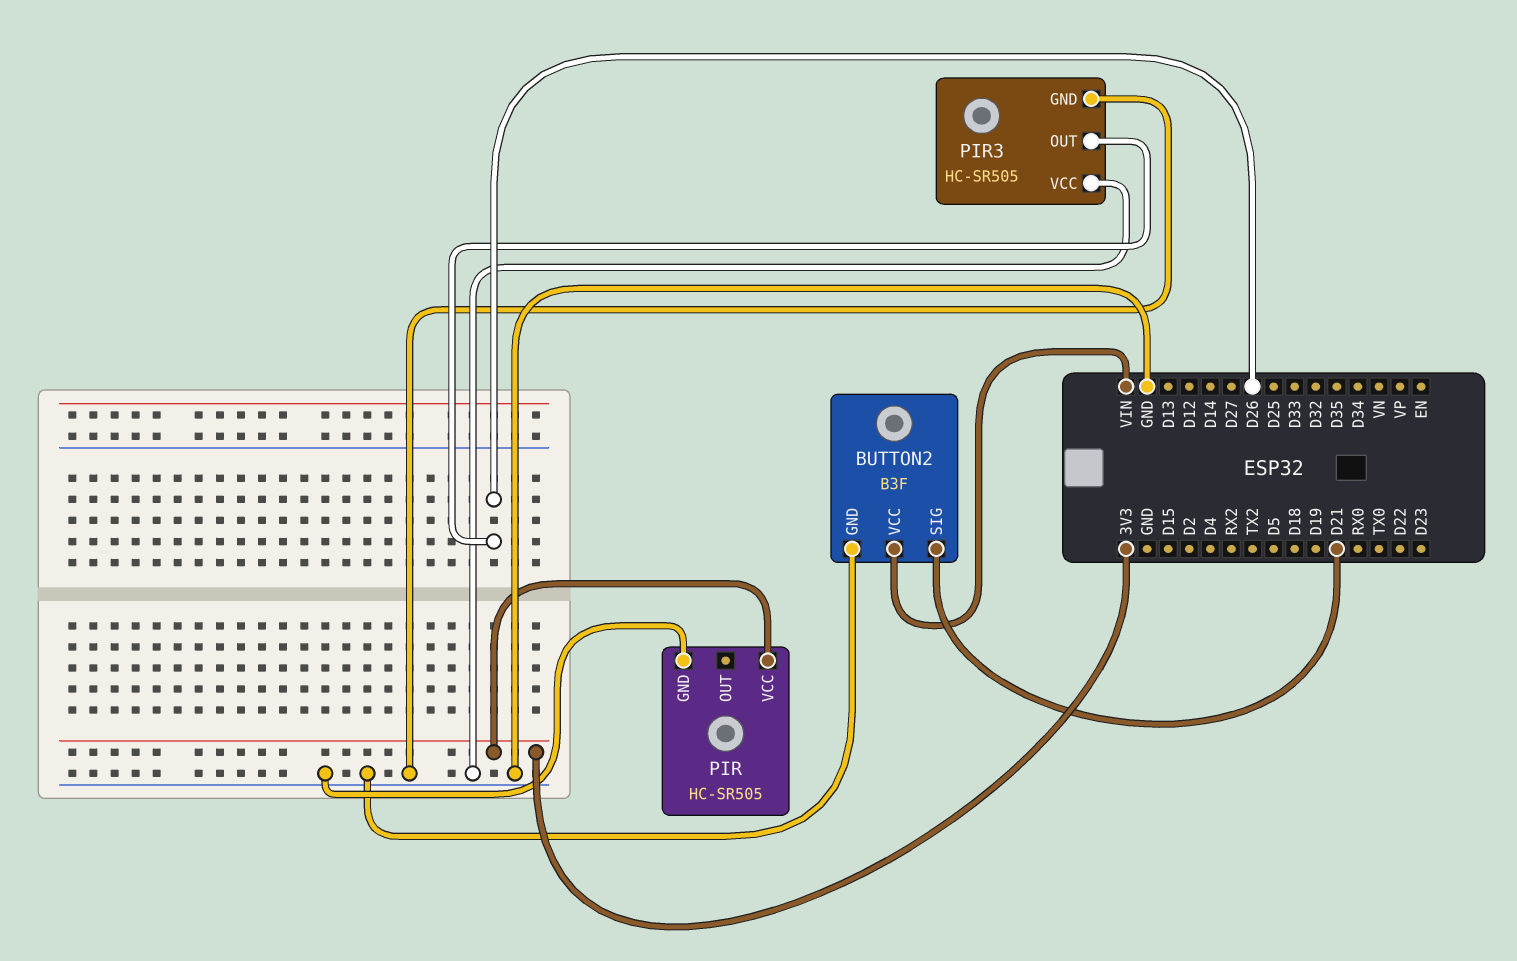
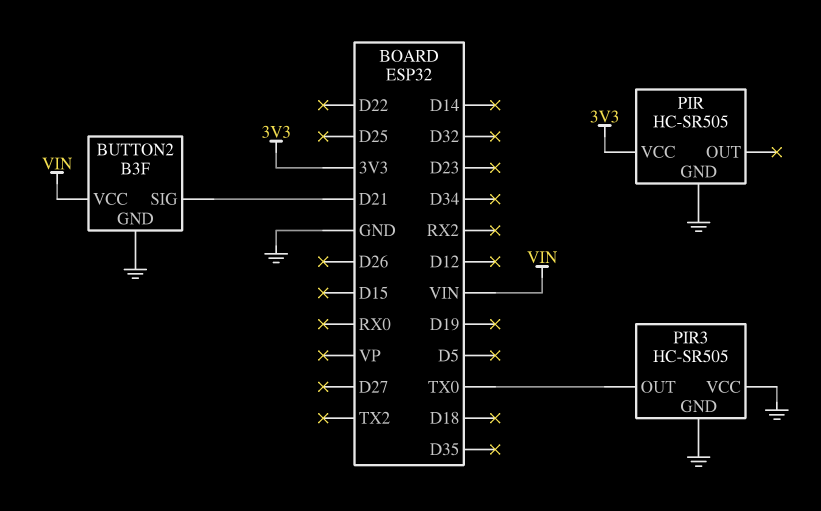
PIR3 pin OUT: D26 -> TX0

